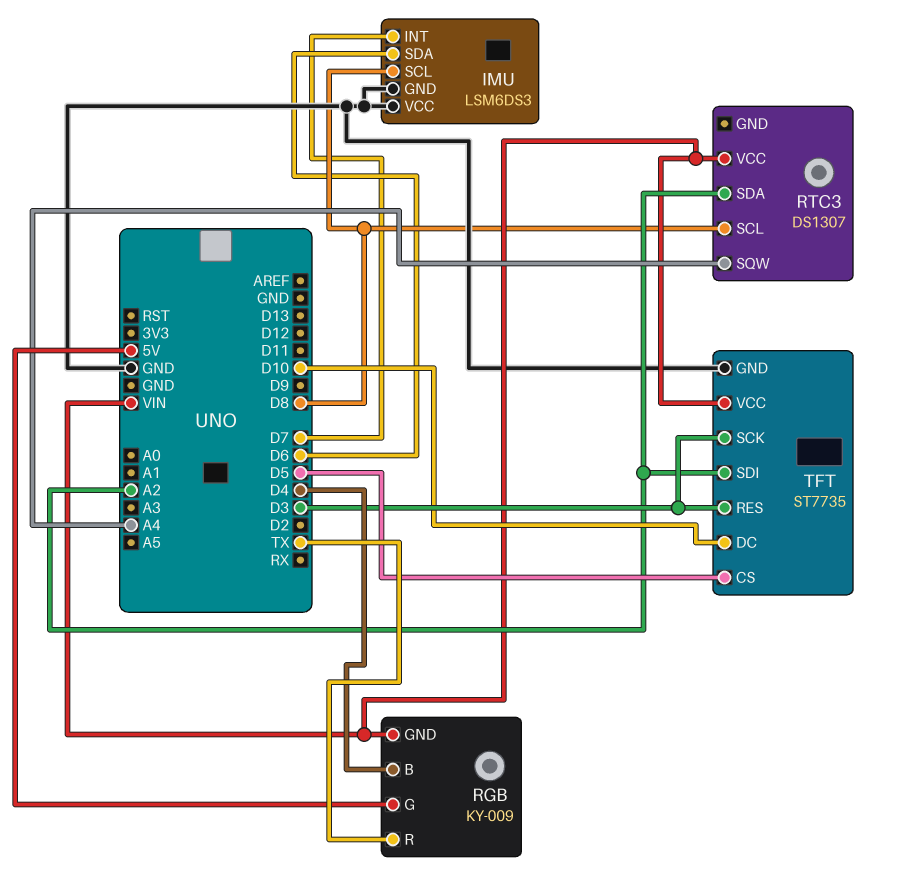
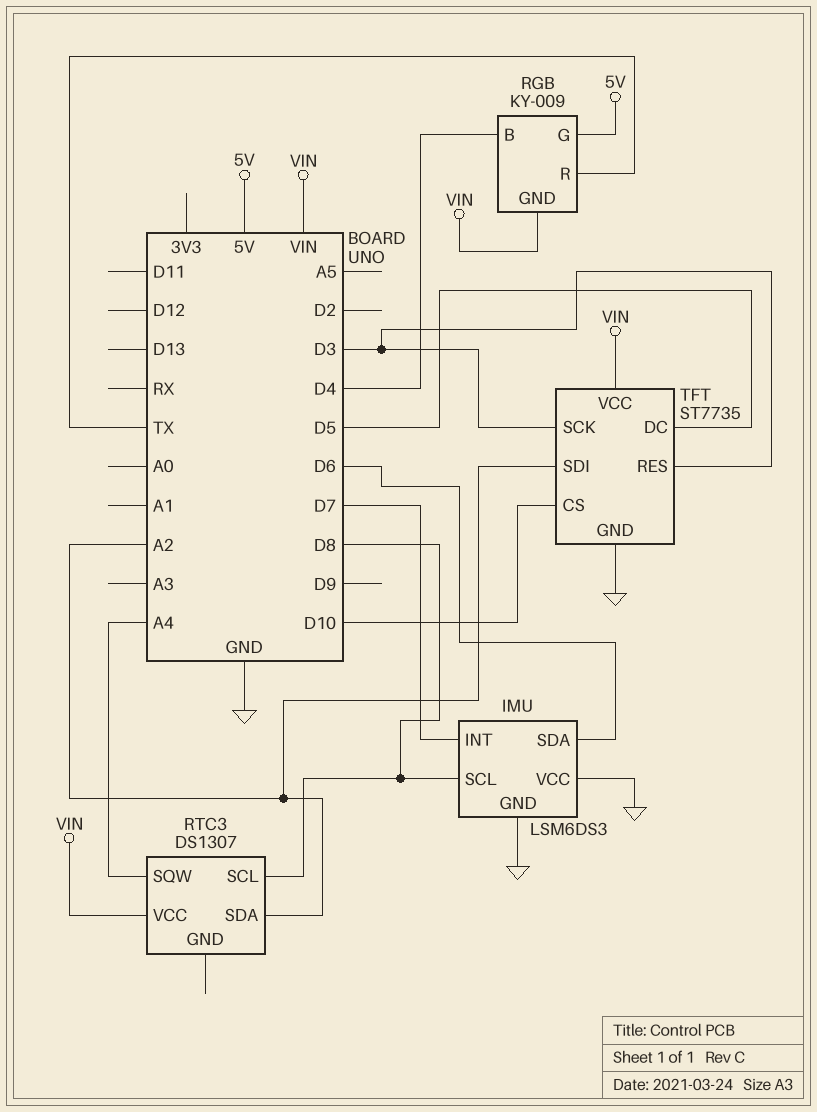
TFT pin CS: D5 -> D10
TFT pin DC: D10 -> D5

